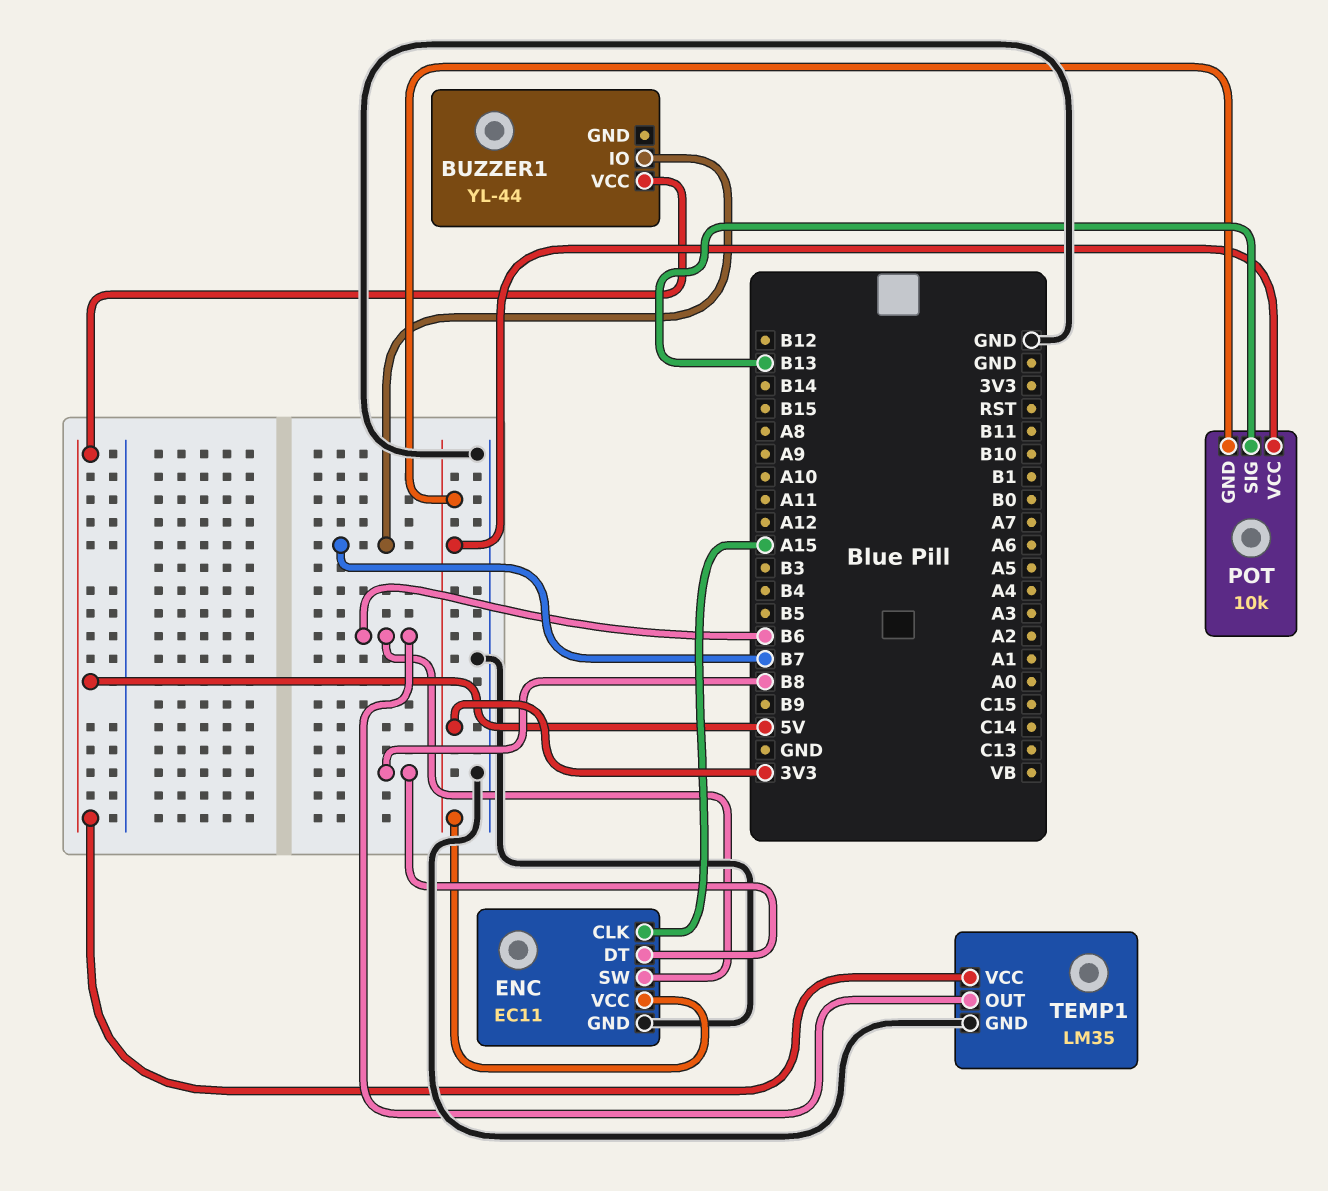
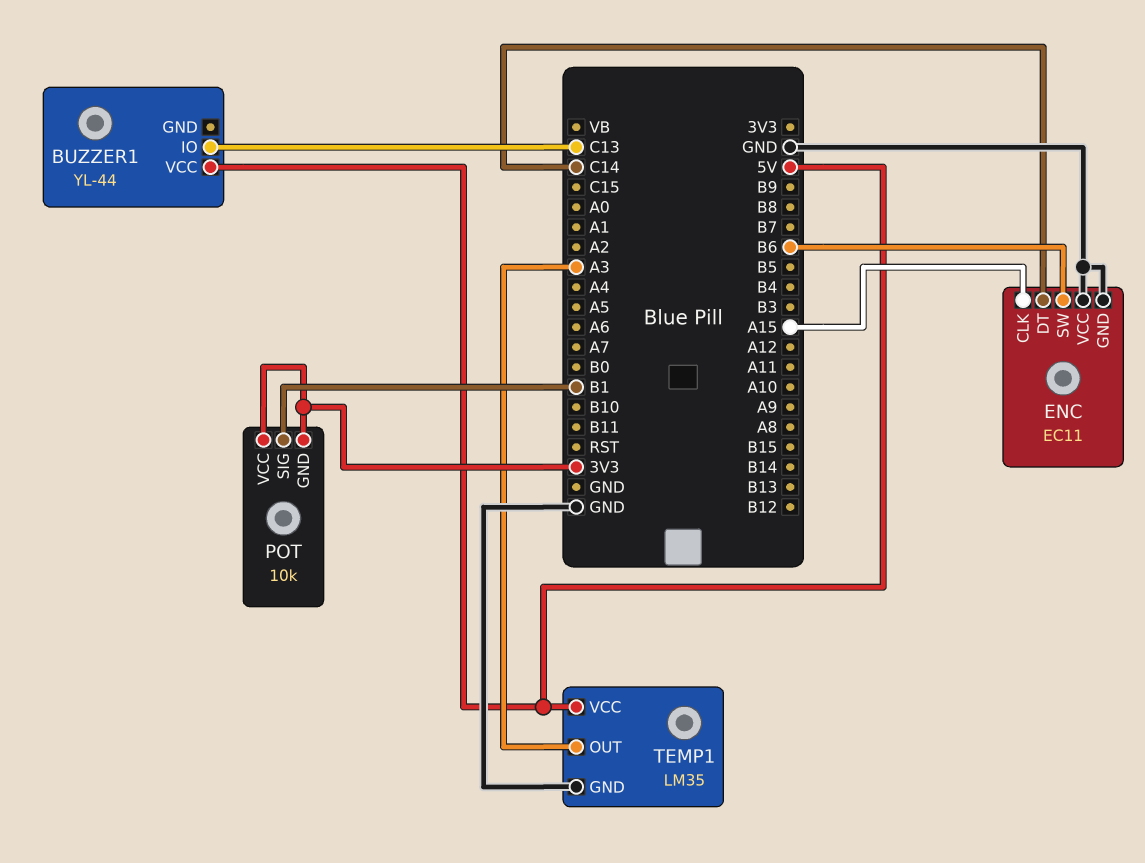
BUZZER1 pin IO: B7 -> C13
ENC pin DT: B8 -> C14
ENC pin VCC: 3V3 -> GND
POT pin SIG: B13 -> B1
TEMP1 pin OUT: B6 -> A3

